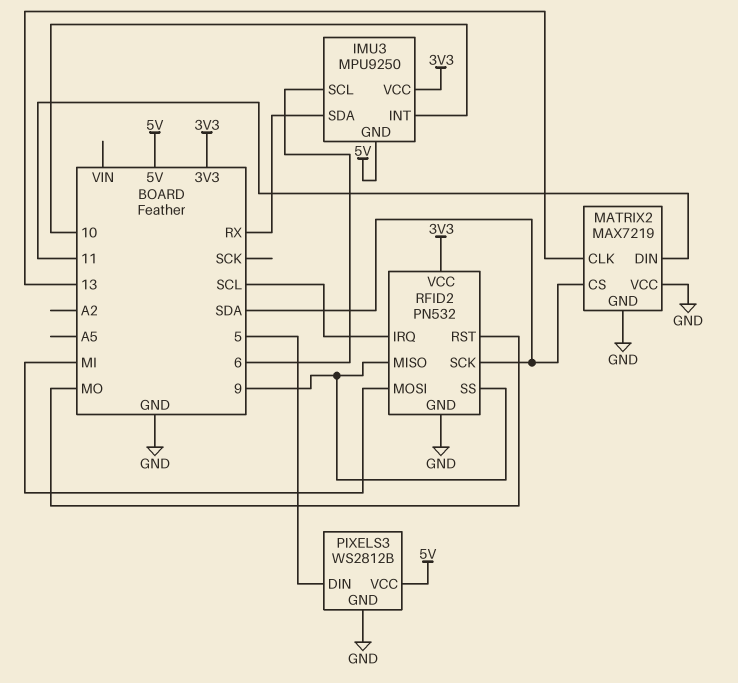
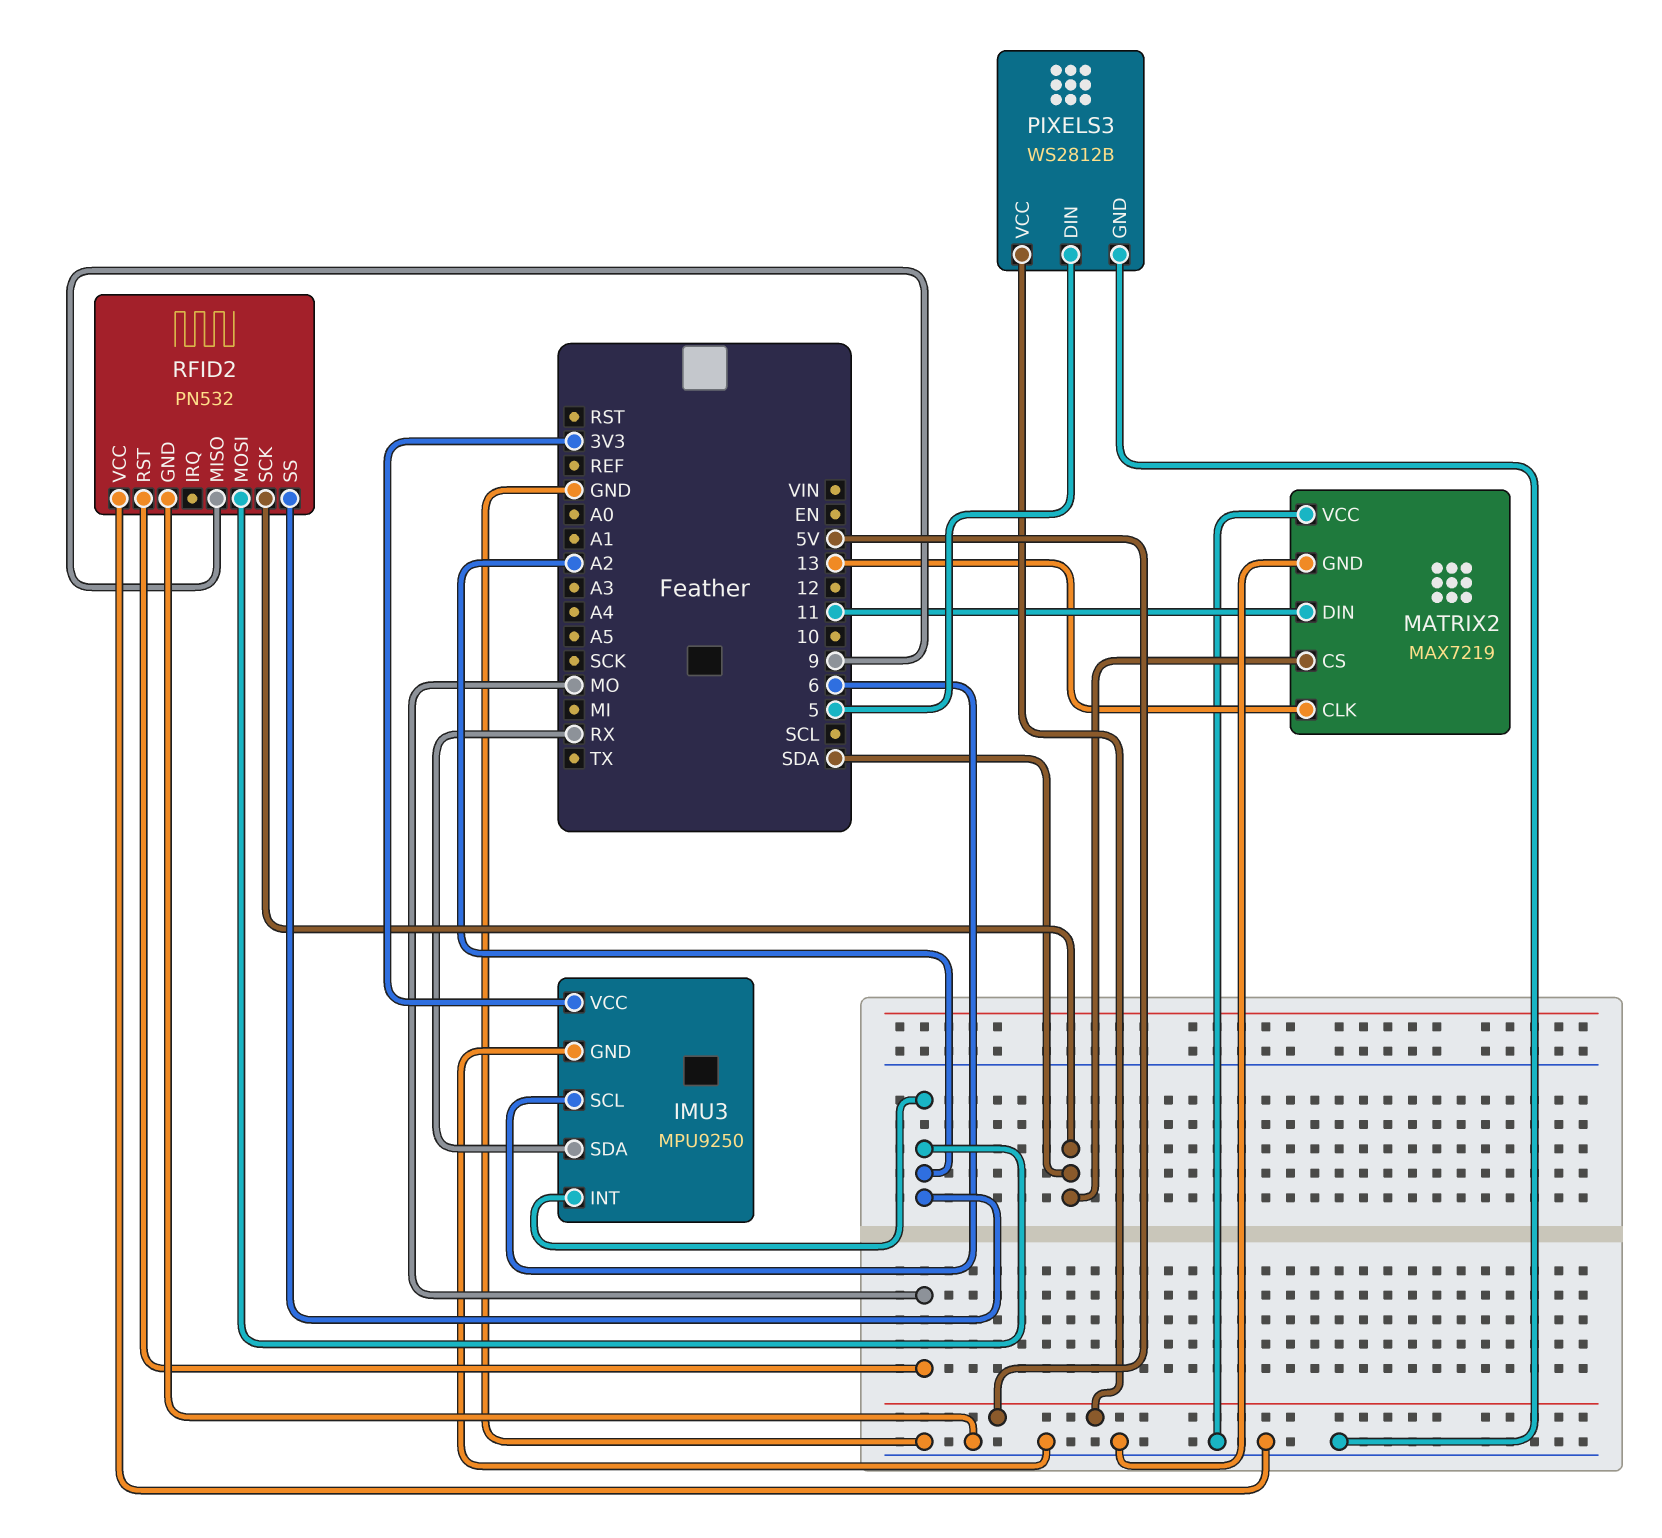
IMU3 pin GND: 5V -> GND
IMU3 pin INT: 10 -> A2
RFID2 pin IRQ: SCL -> none
RFID2 pin MOSI: MI -> A2
RFID2 pin SS: 9 -> A2
RFID2 pin VCC: 3V3 -> GND

